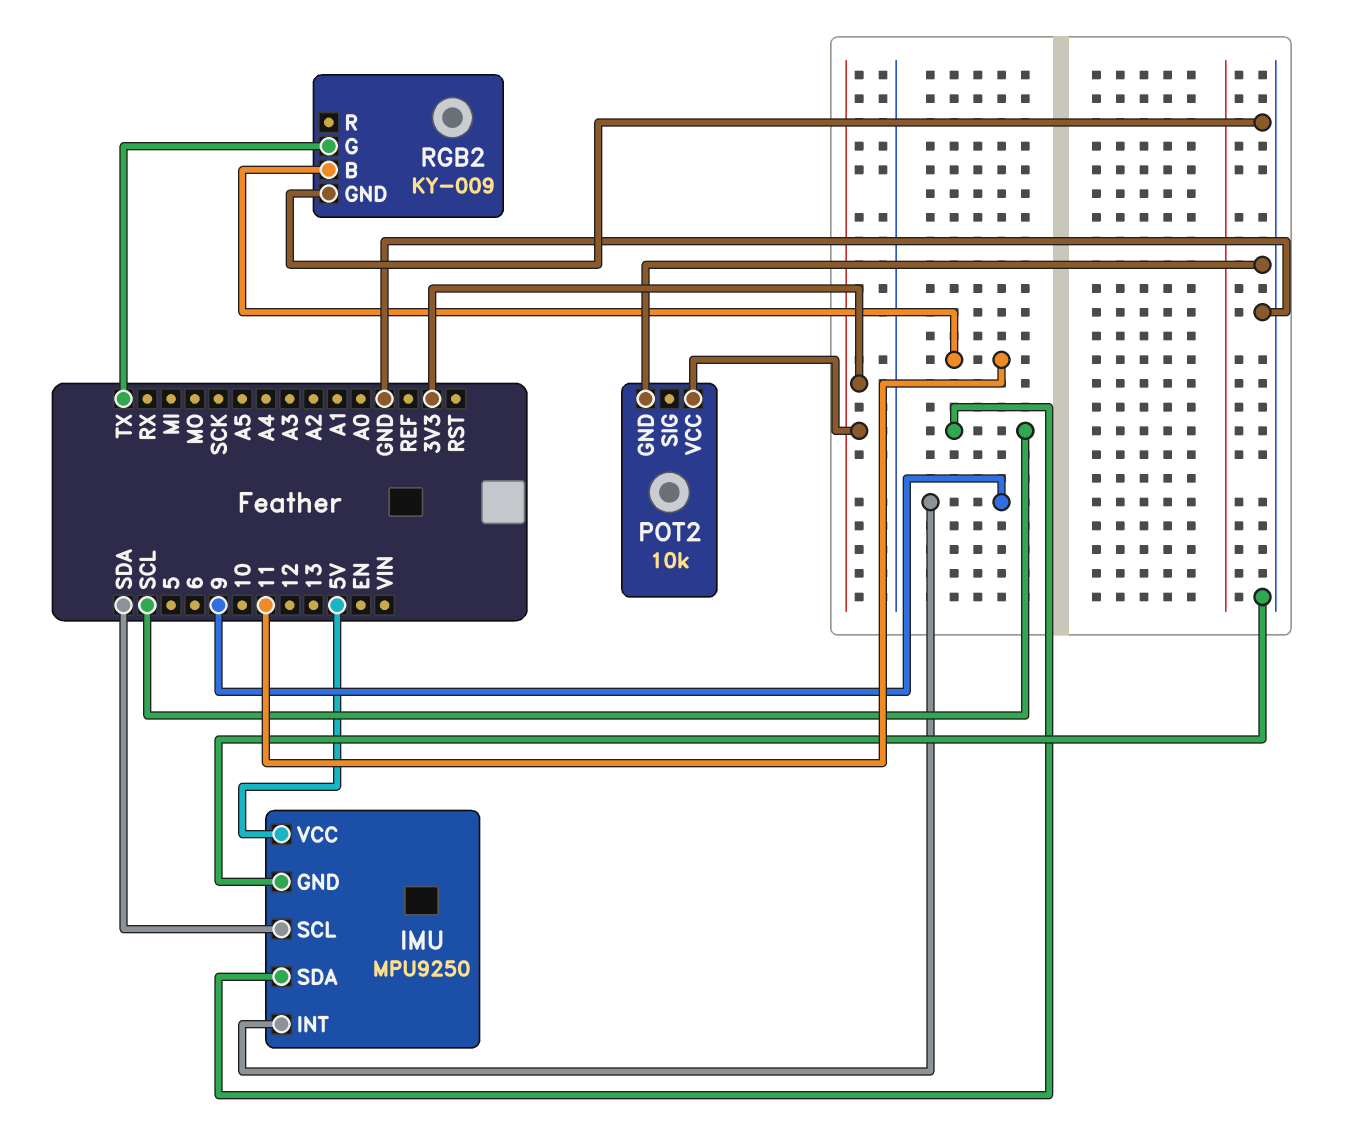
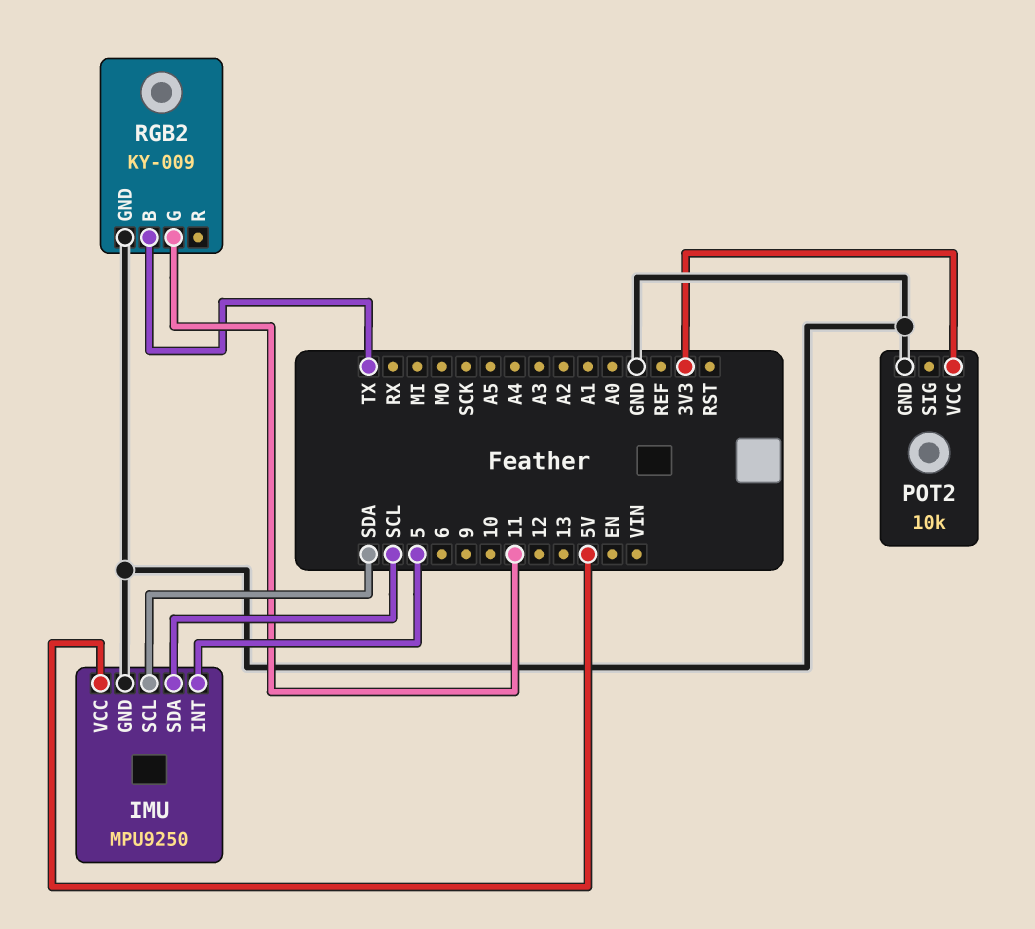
IMU pin INT: 9 -> 5
RGB2 pin B: 11 -> TX
RGB2 pin G: TX -> 11

